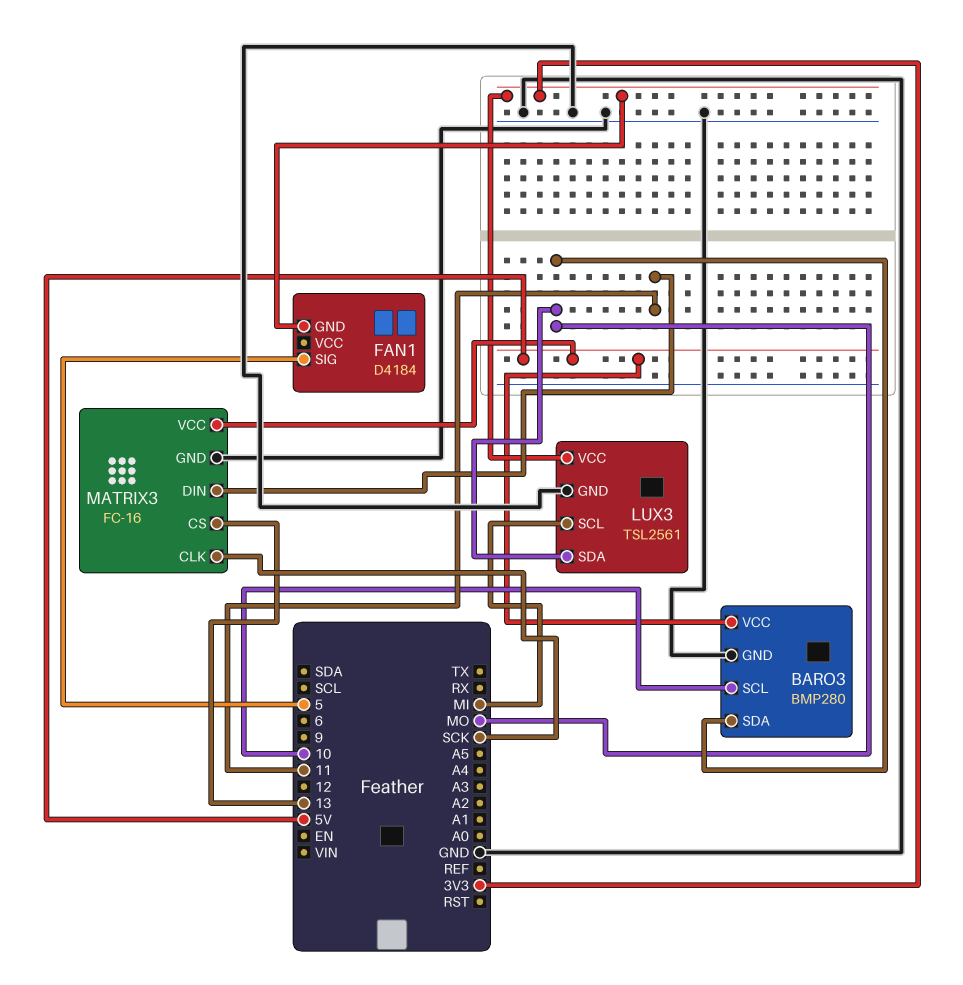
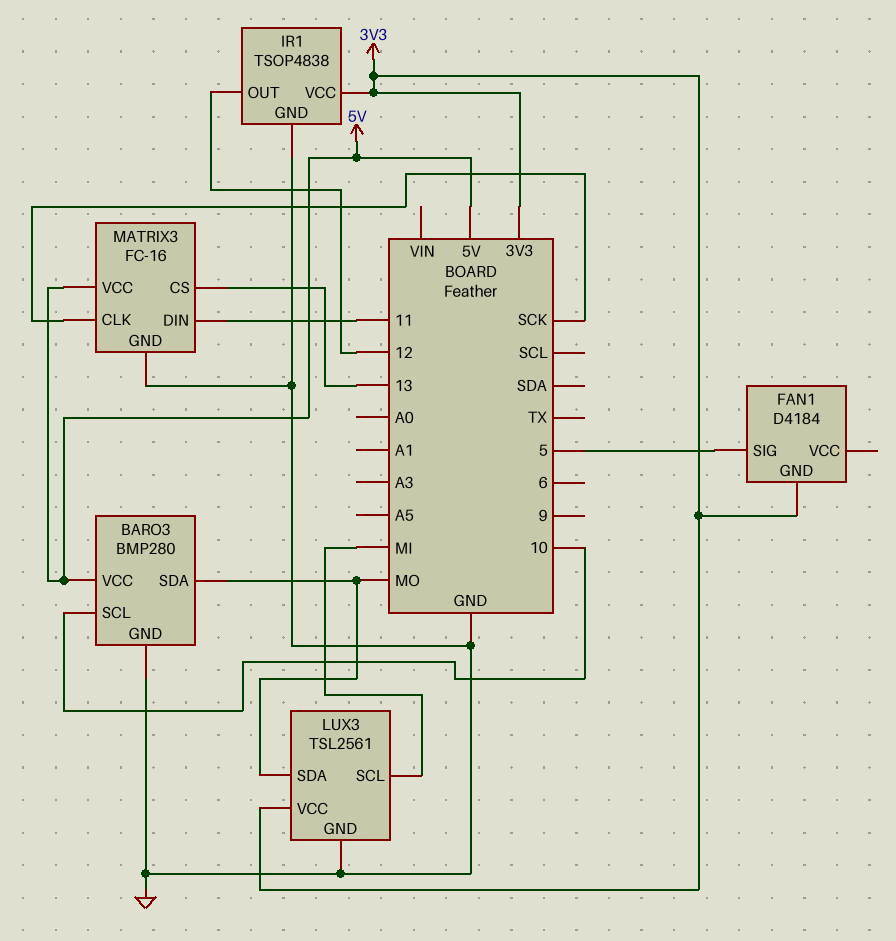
IR1: none -> TSOP4838
IR1 pin GND: none -> GND
IR1 pin OUT: none -> 12
IR1 pin VCC: none -> 3V3

